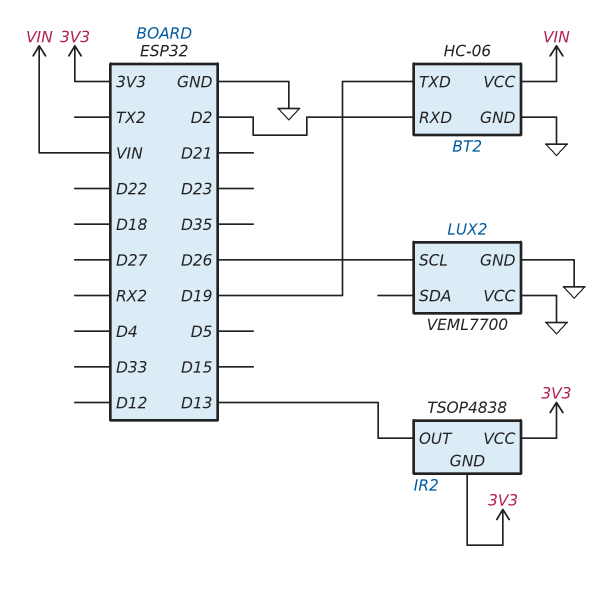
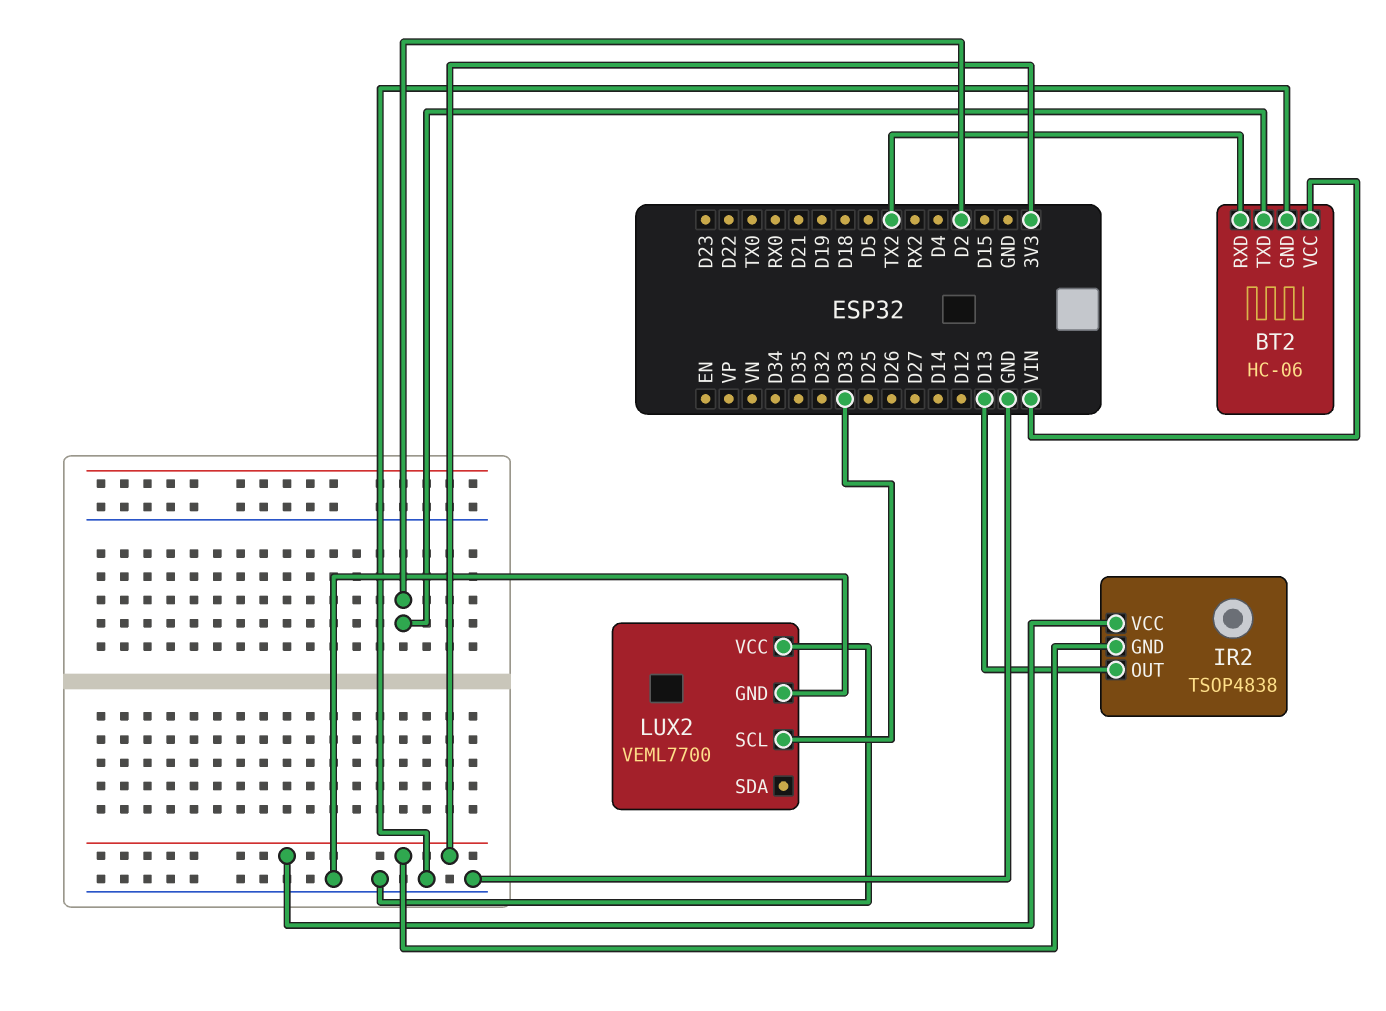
BT2 pin RXD: D2 -> TX2
BT2 pin TXD: D19 -> D2
LUX2 pin SCL: D26 -> D33

